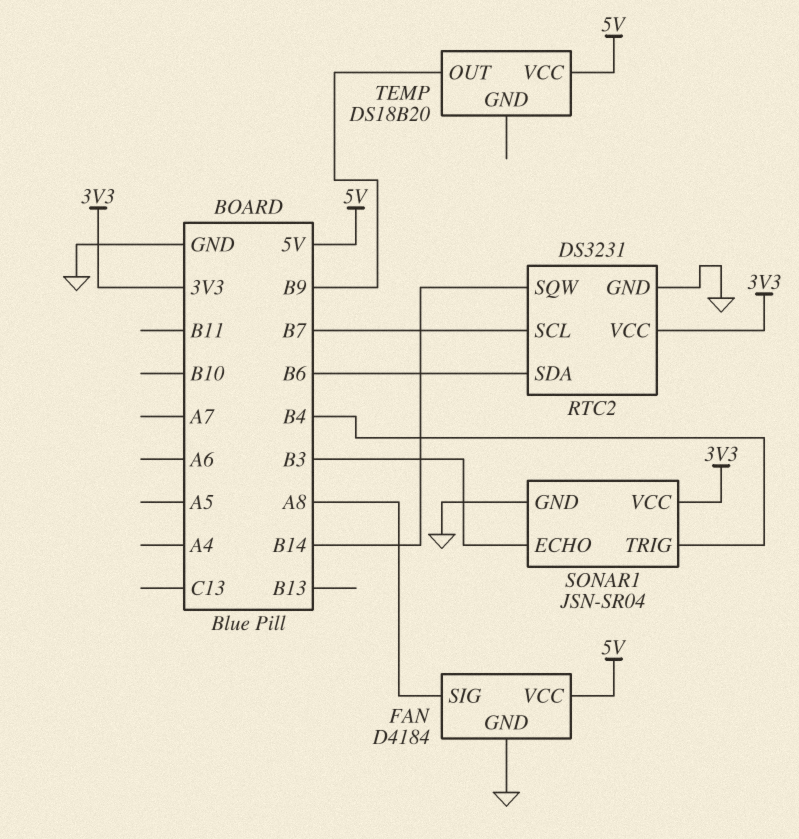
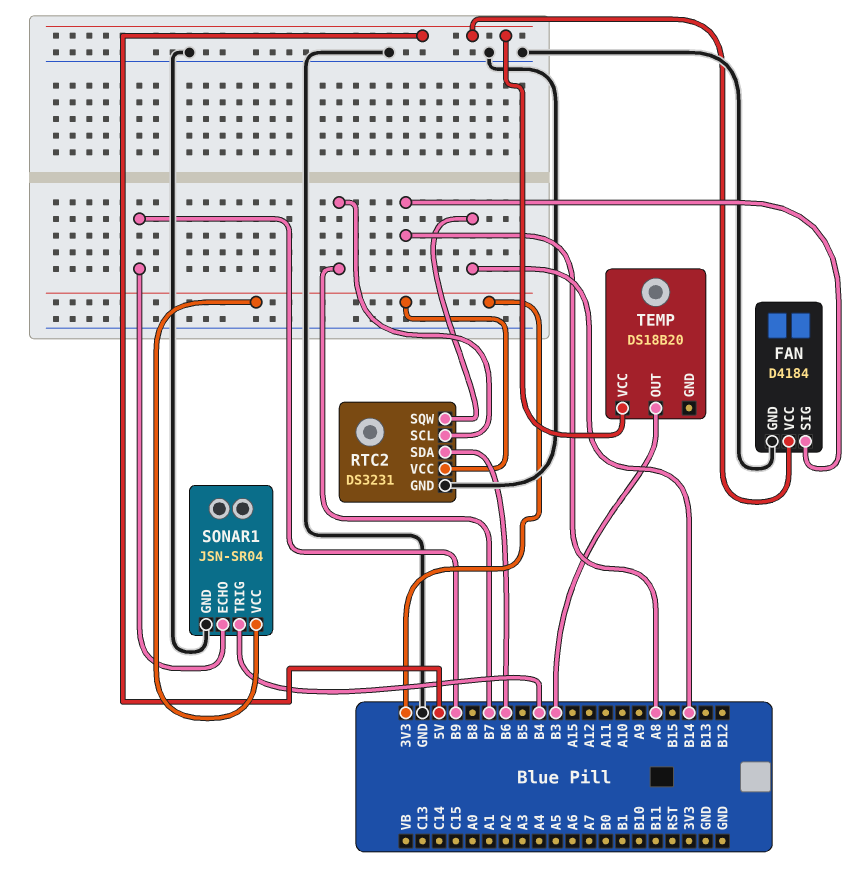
SONAR1 pin ECHO: B3 -> B9
TEMP pin OUT: B9 -> B3

